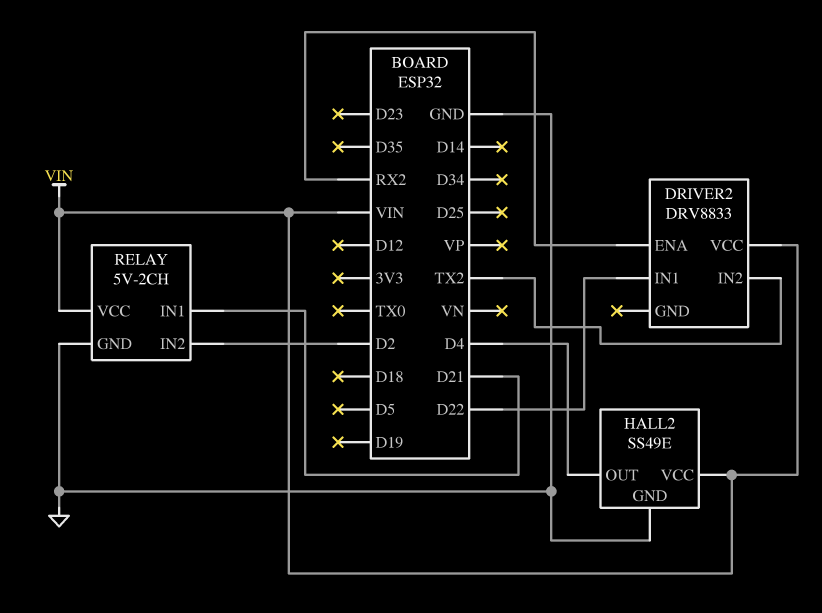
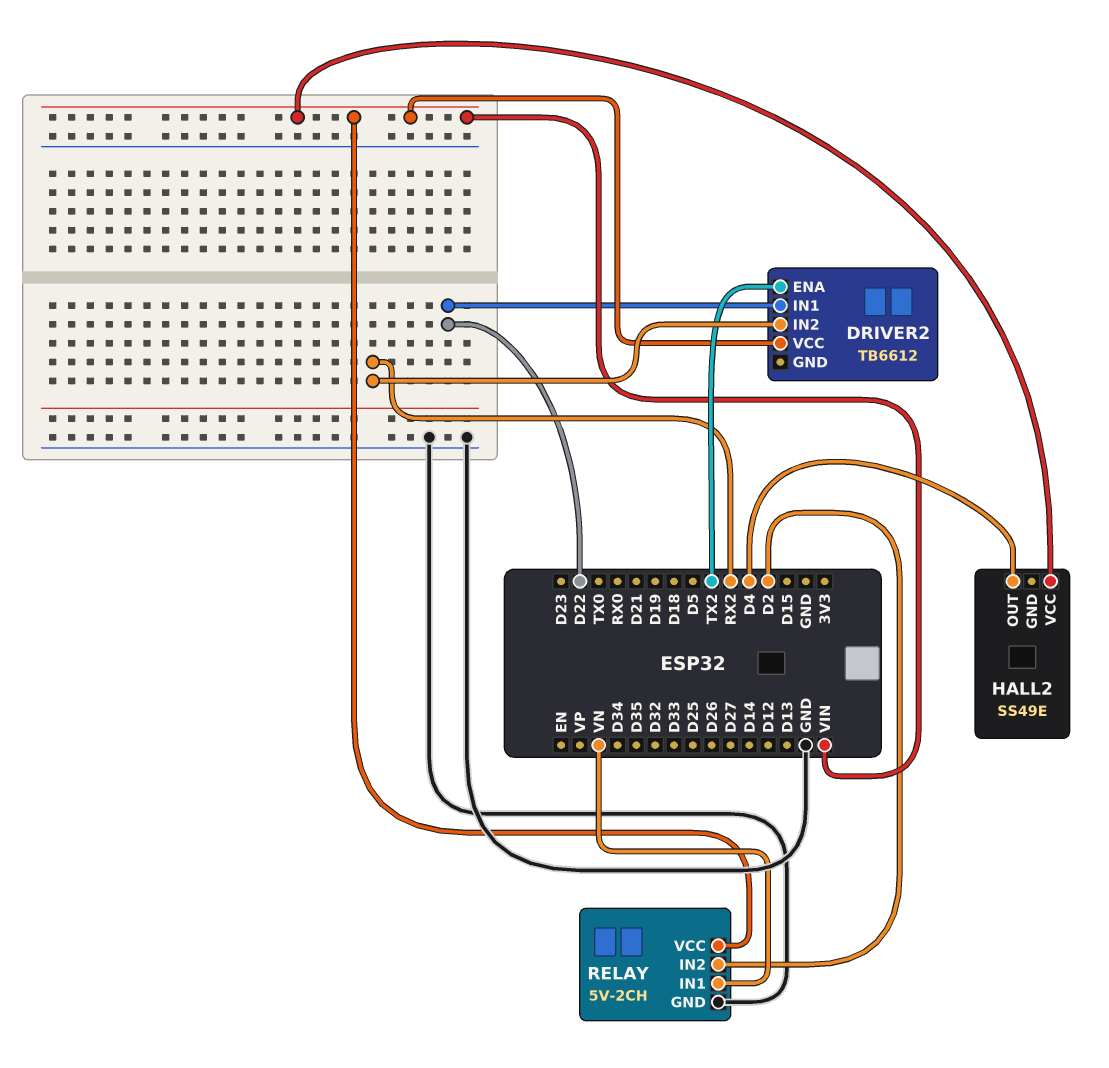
DRIVER2: DRV8833 -> TB6612
DRIVER2 pin ENA: RX2 -> TX2
DRIVER2 pin IN2: TX2 -> RX2
HALL2 pin GND: GND -> none
RELAY pin IN1: D21 -> VN

